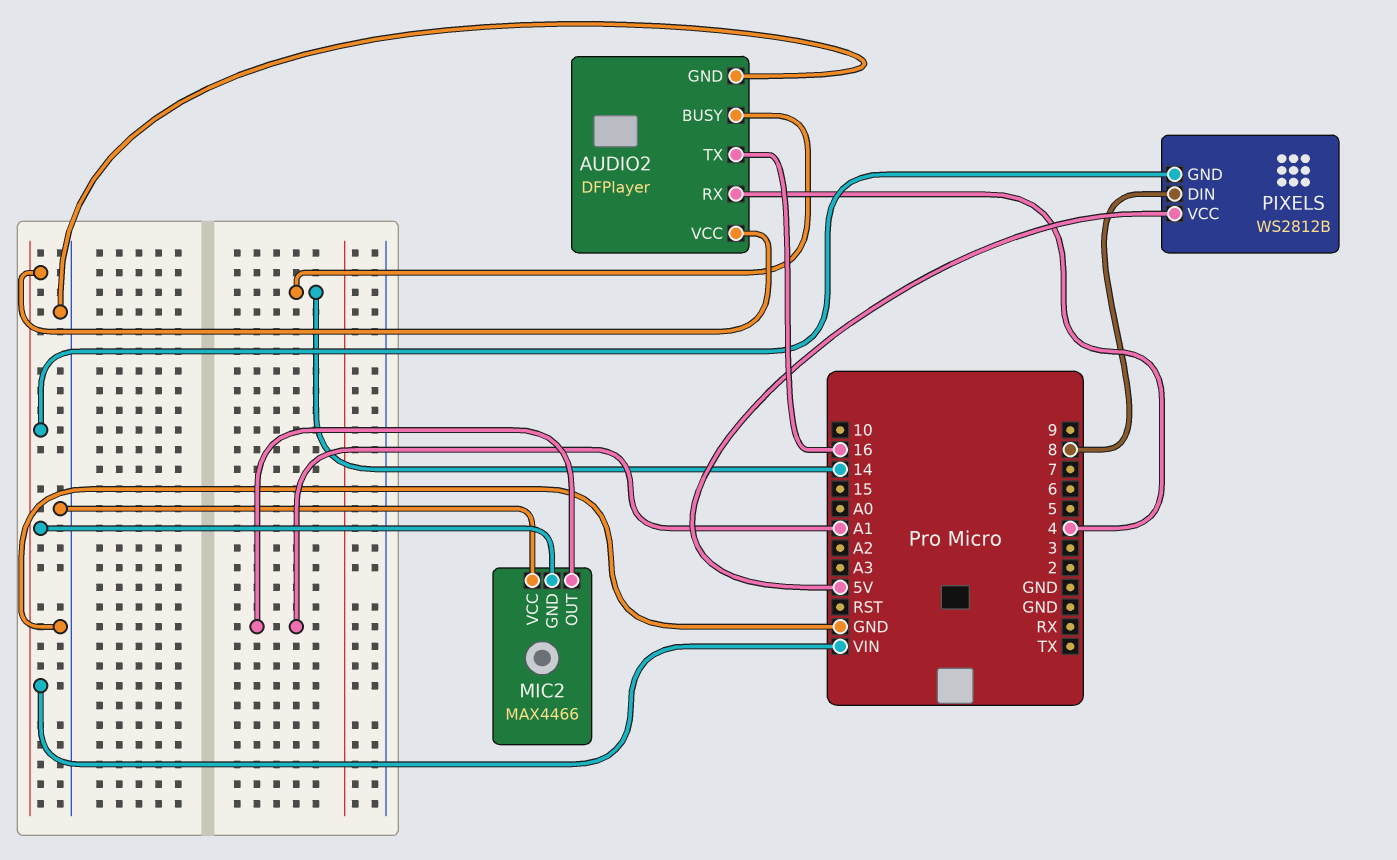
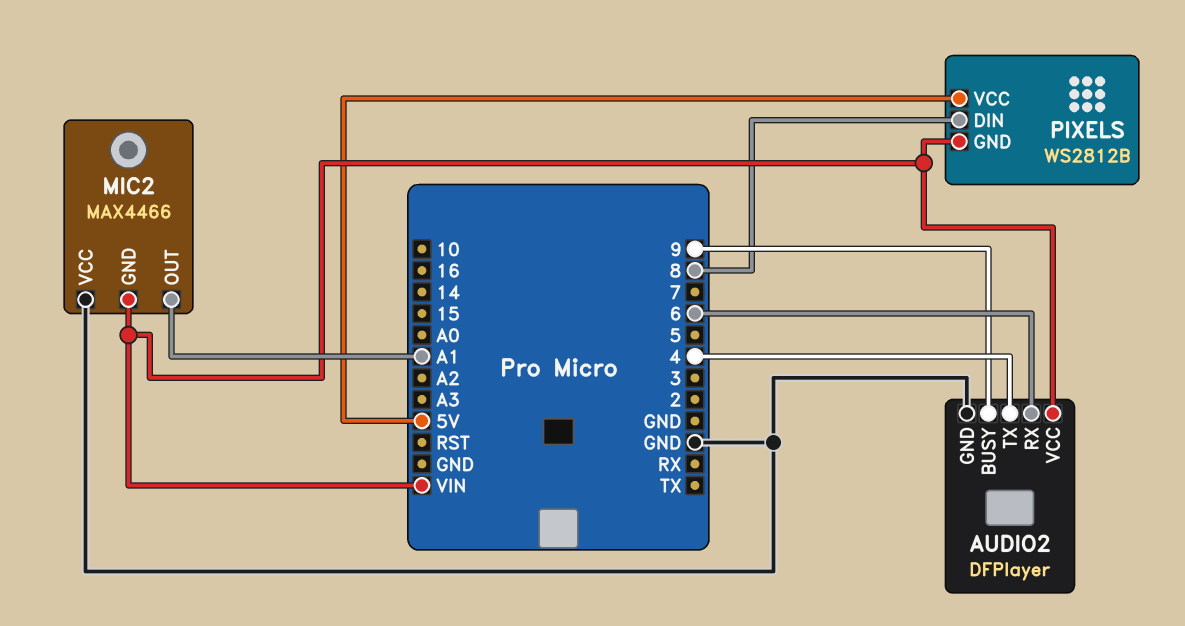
AUDIO2 pin BUSY: 14 -> 9
AUDIO2 pin RX: 4 -> 6
AUDIO2 pin TX: 16 -> 4

